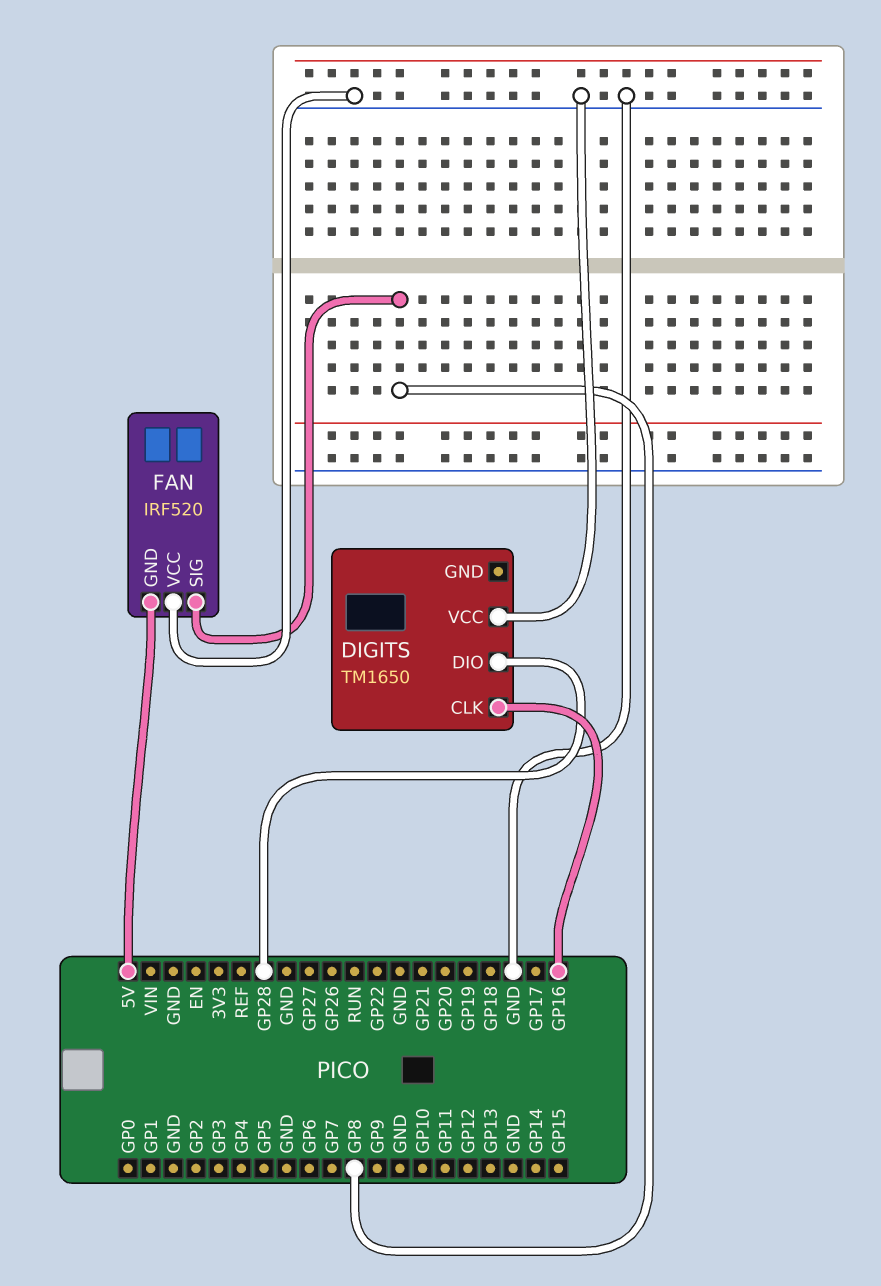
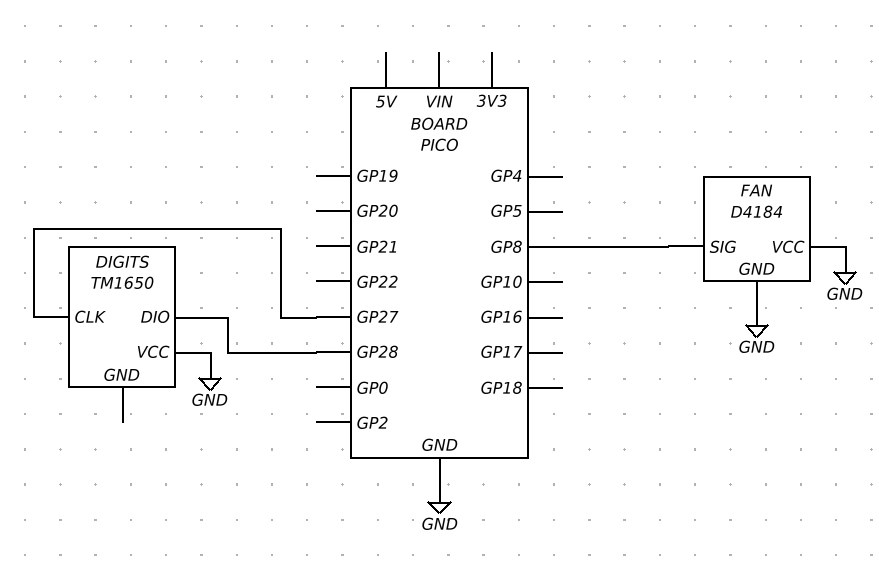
DIGITS pin CLK: GP16 -> GP27
FAN: IRF520 -> D4184
FAN pin GND: 5V -> GND

